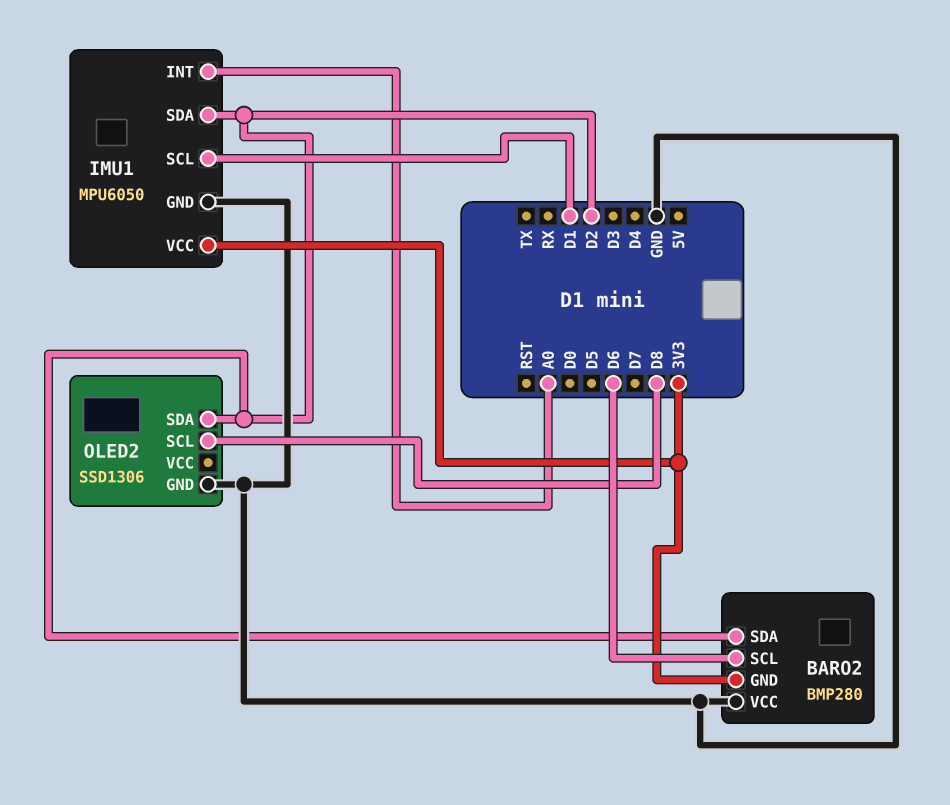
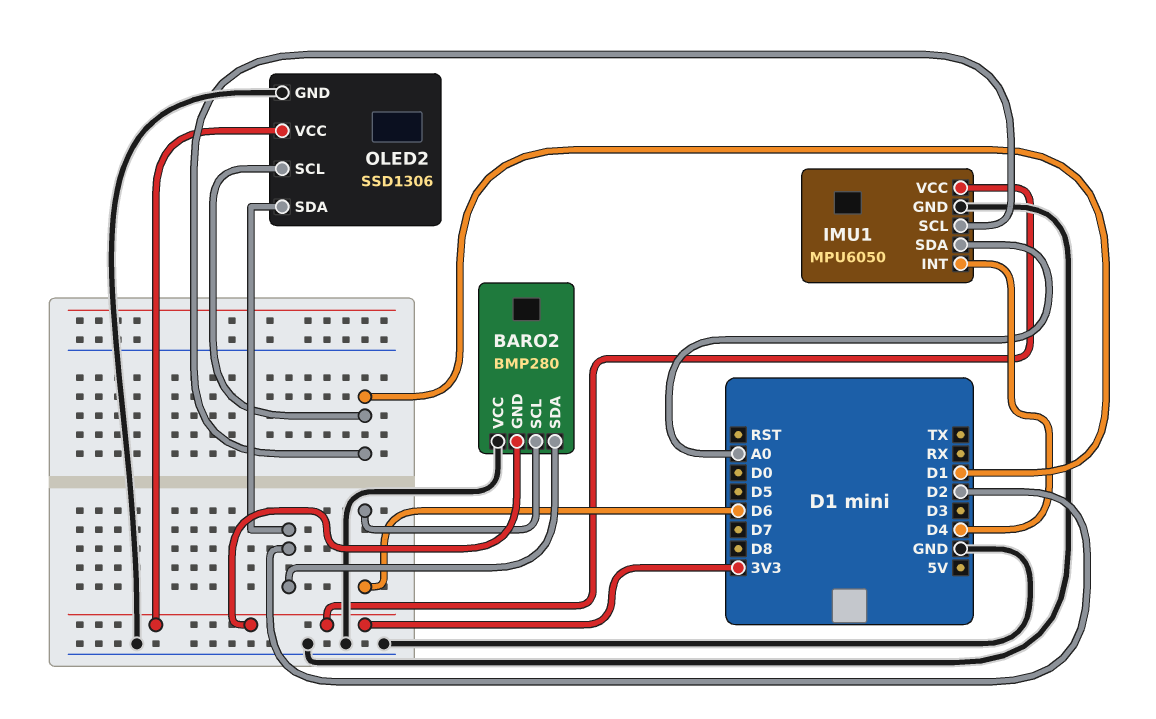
IMU1 pin INT: A0 -> D4
IMU1 pin SDA: D2 -> A0
OLED2 pin SCL: D8 -> D1
OLED2 pin VCC: none -> 3V3

